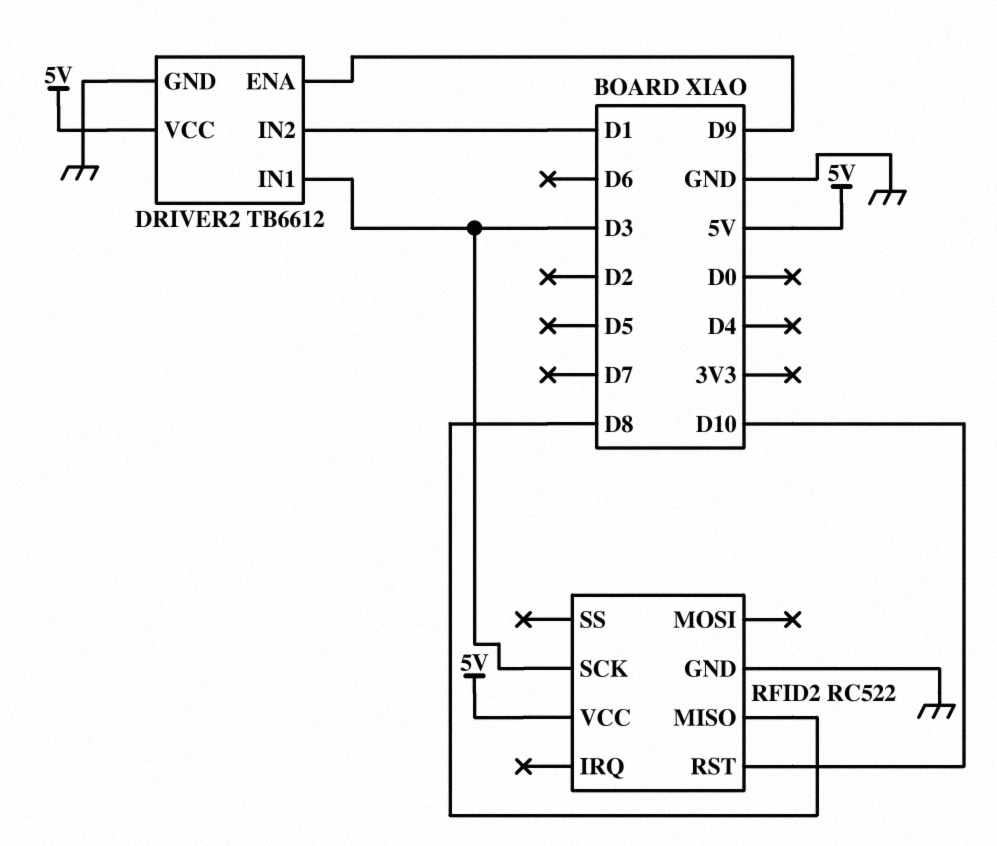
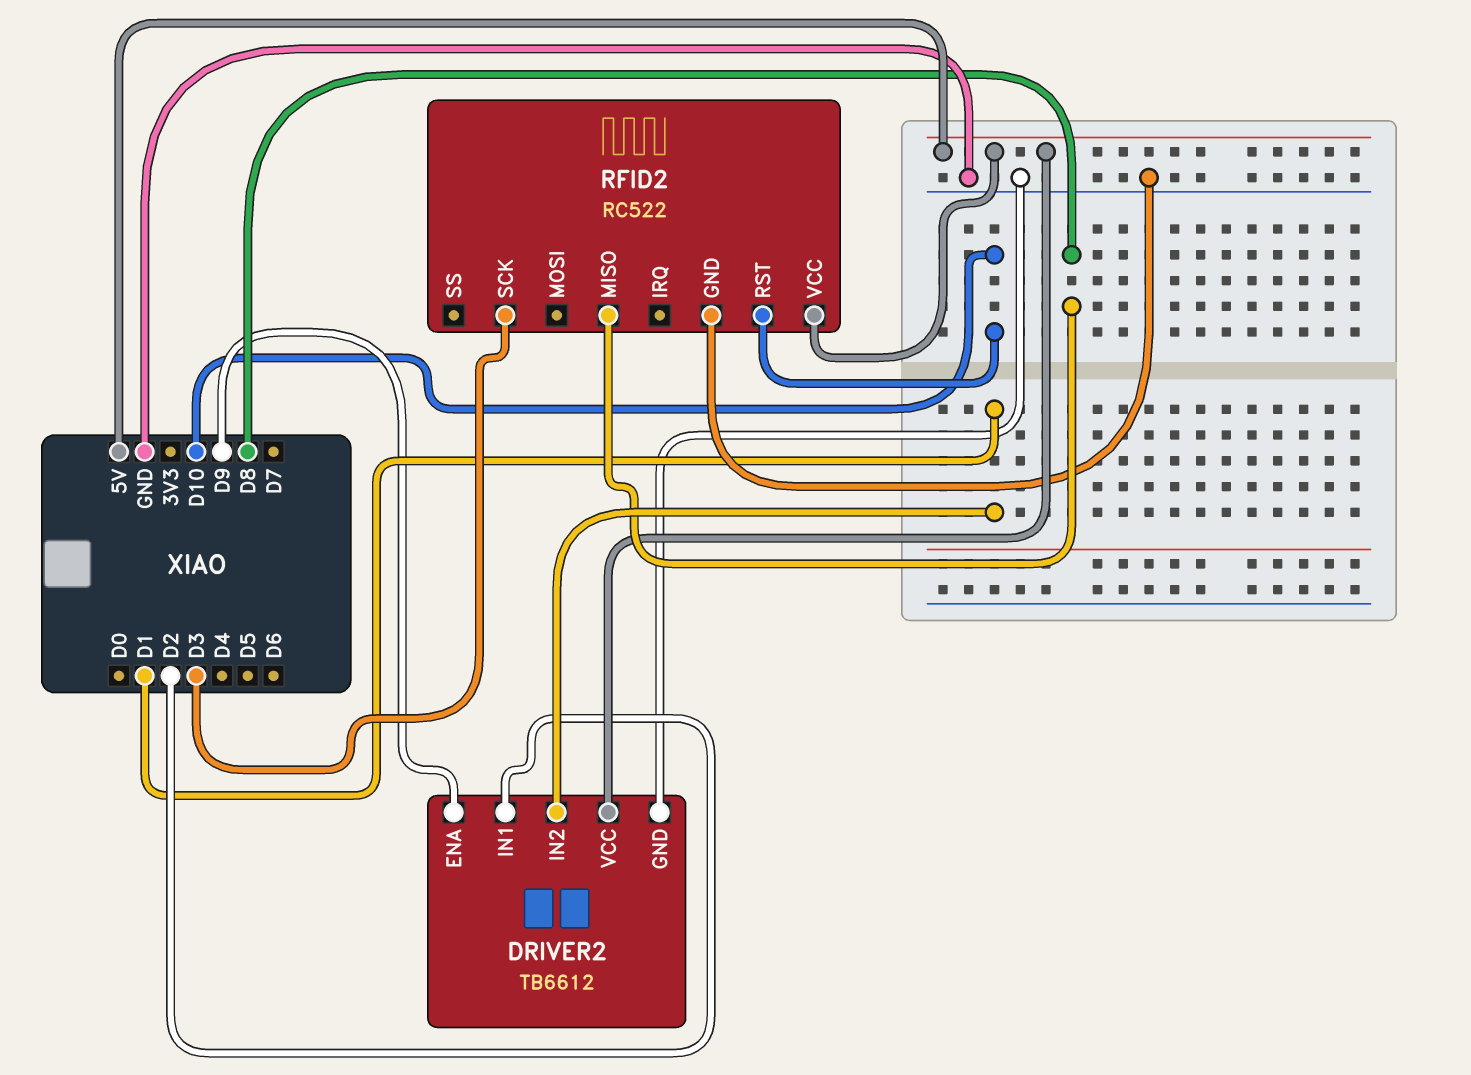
DRIVER2 pin IN1: D3 -> D2

